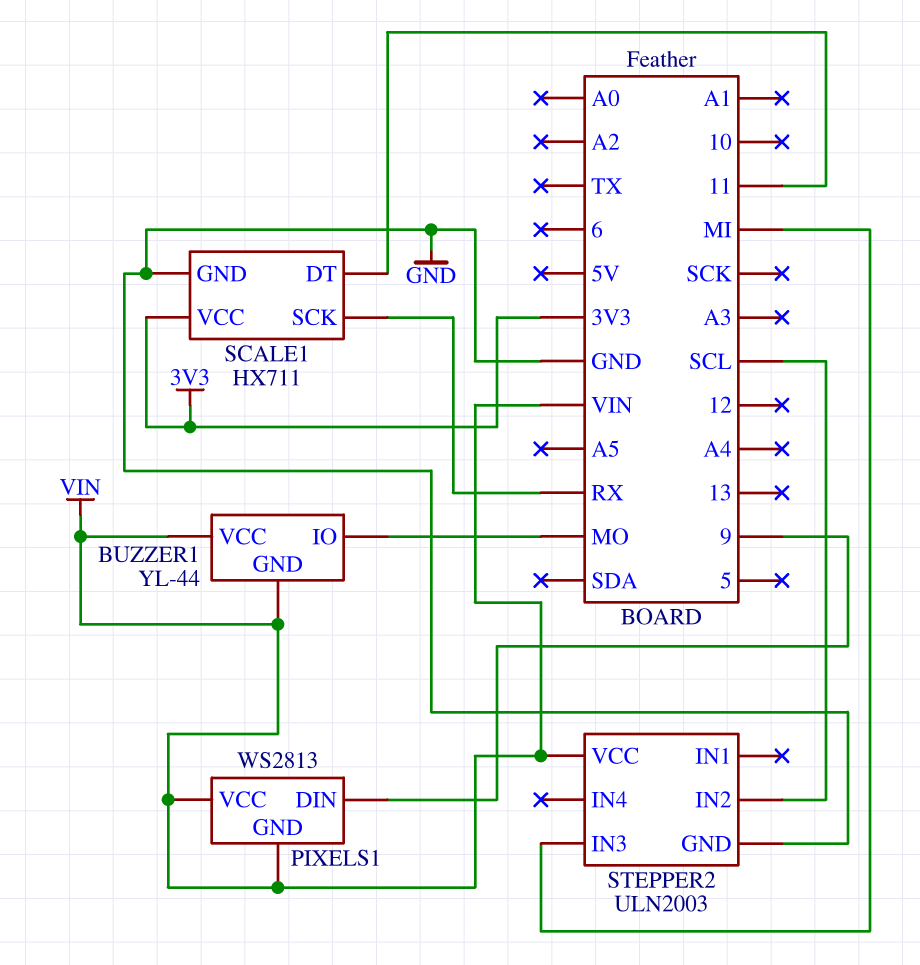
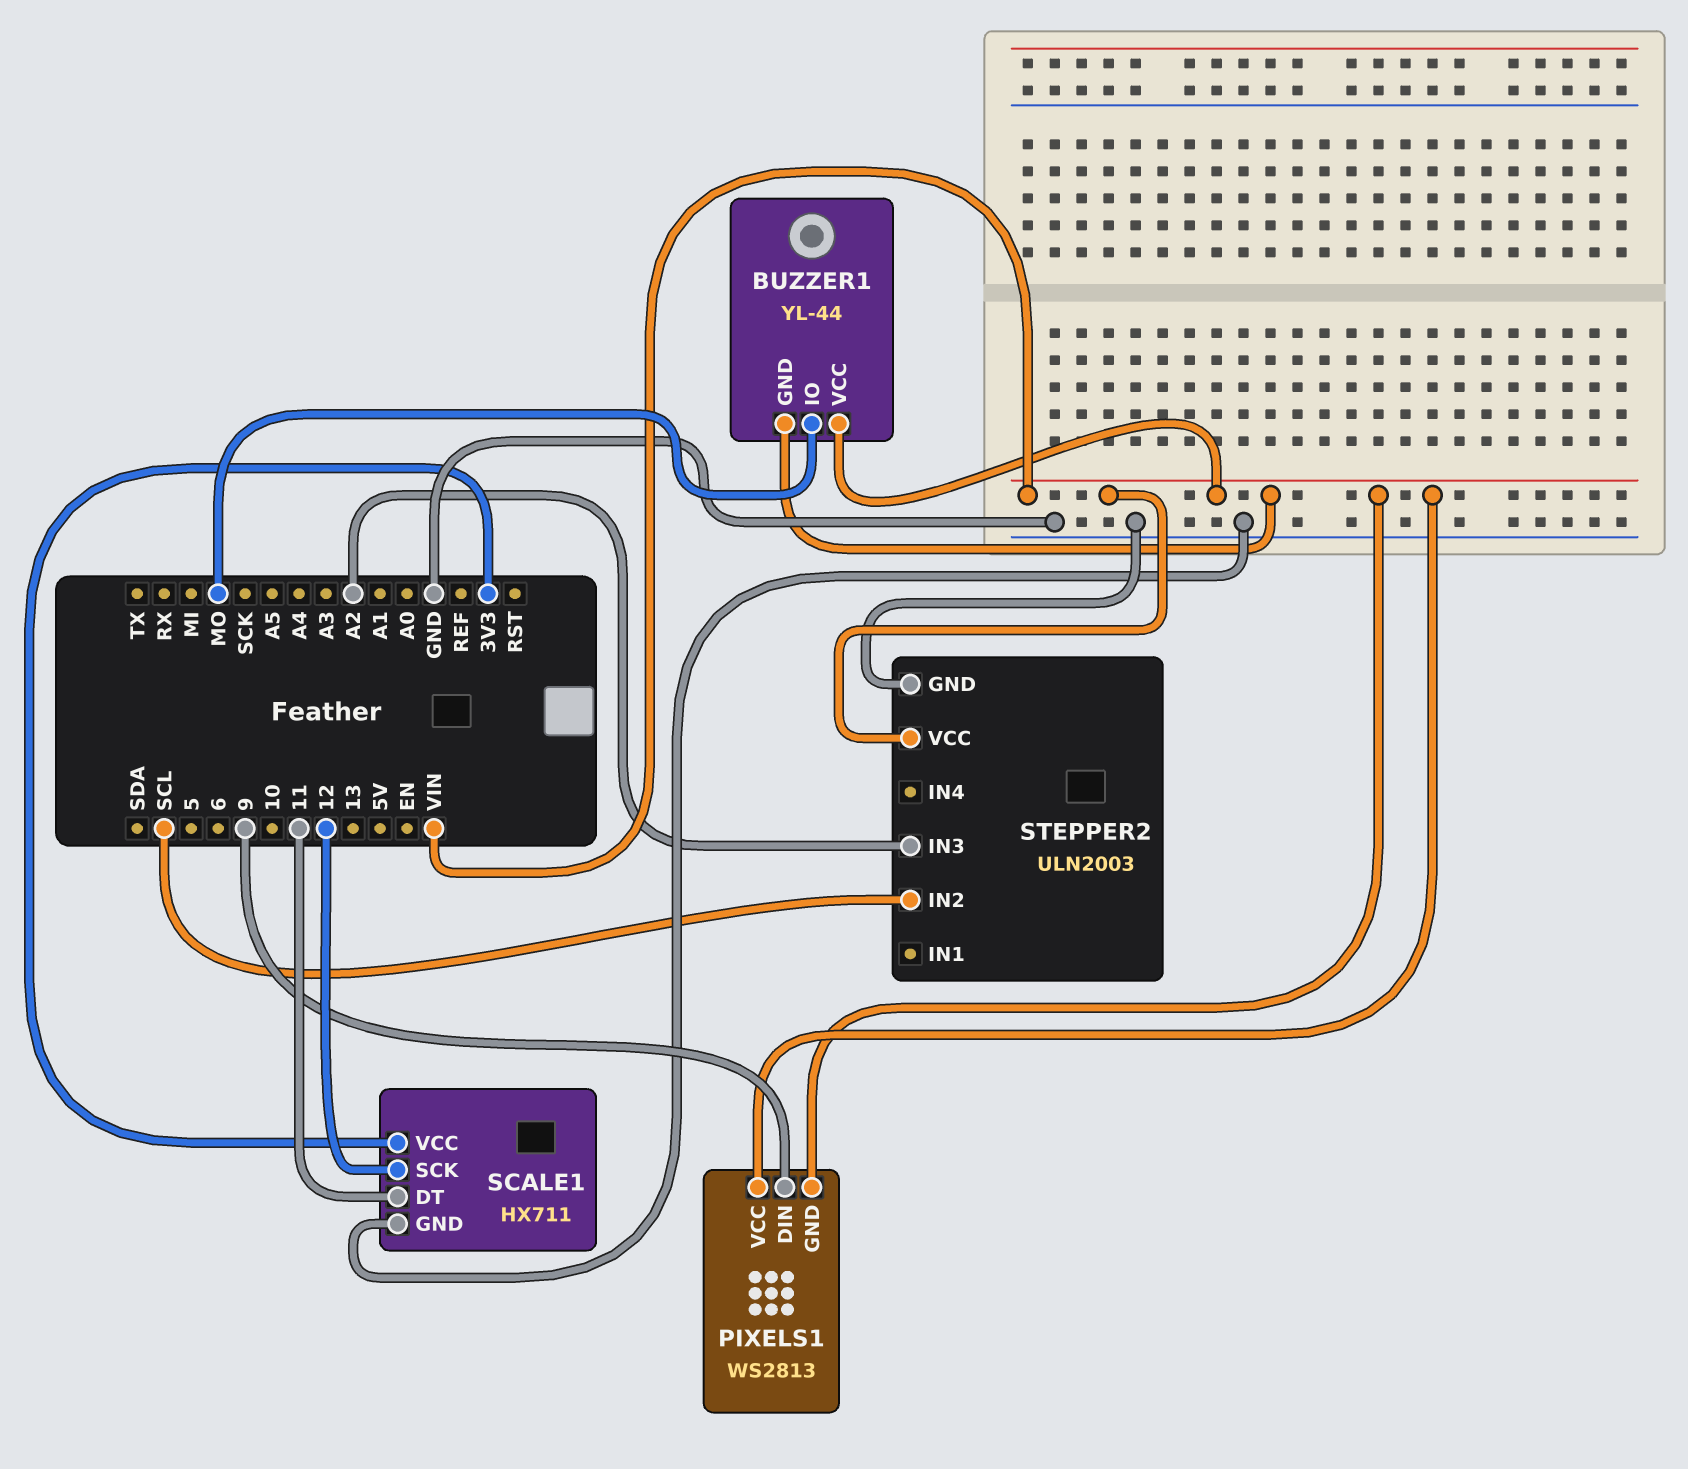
SCALE1 pin SCK: RX -> 12
STEPPER2 pin IN3: MI -> A2

